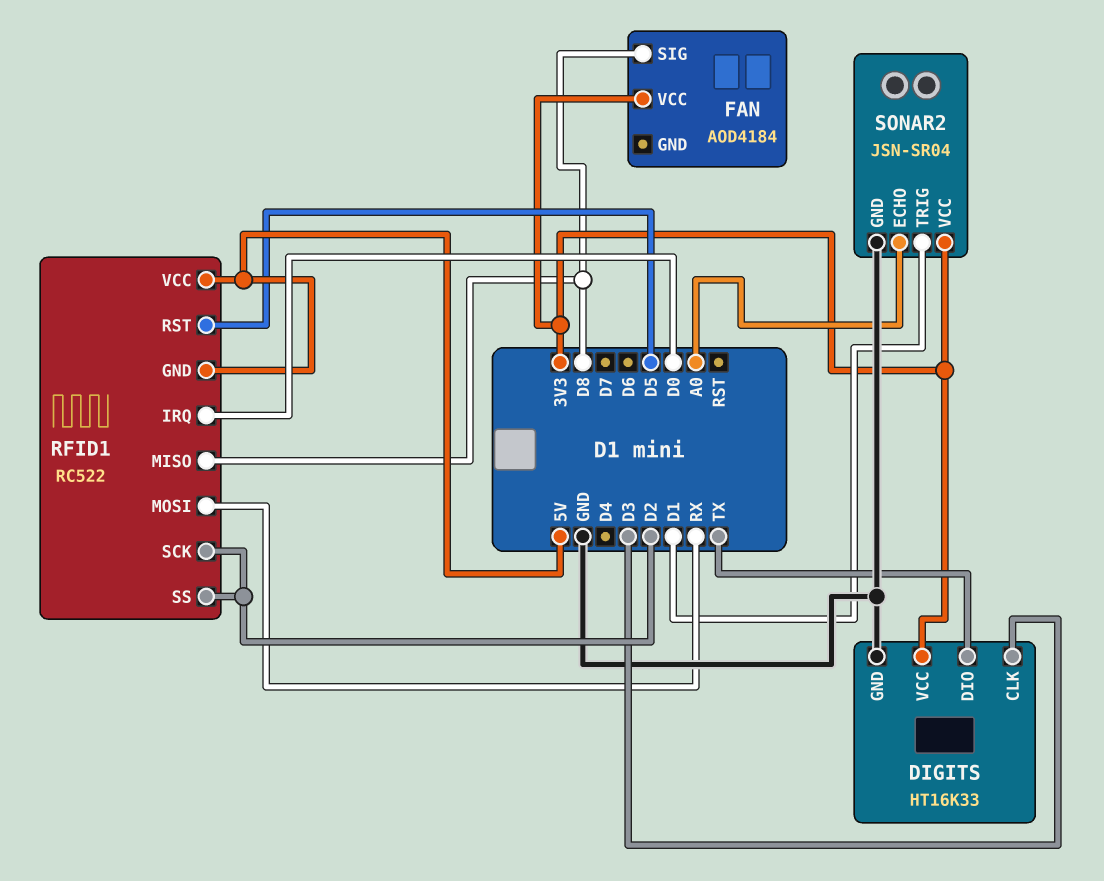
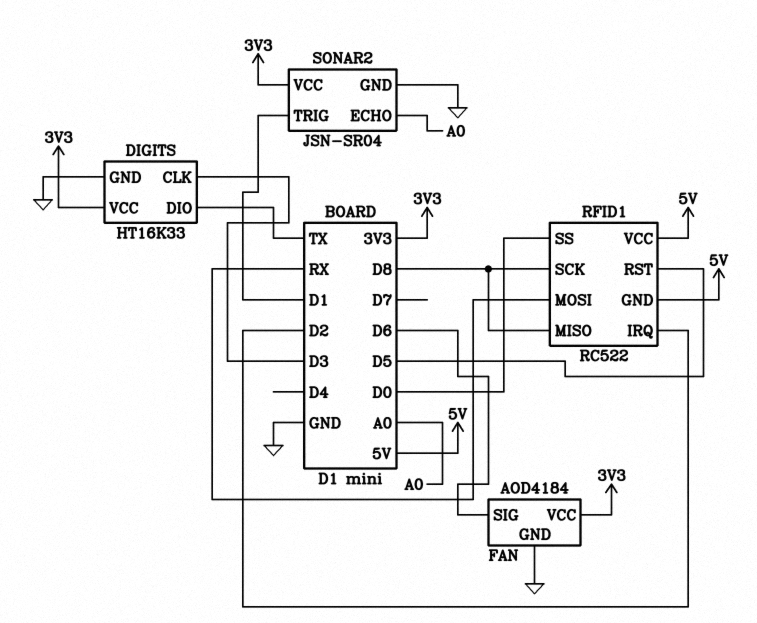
FAN pin GND: none -> GND
FAN pin SIG: D8 -> D6
RFID1 pin IRQ: D0 -> D2
RFID1 pin SCK: D2 -> D8
RFID1 pin SS: D2 -> D0

